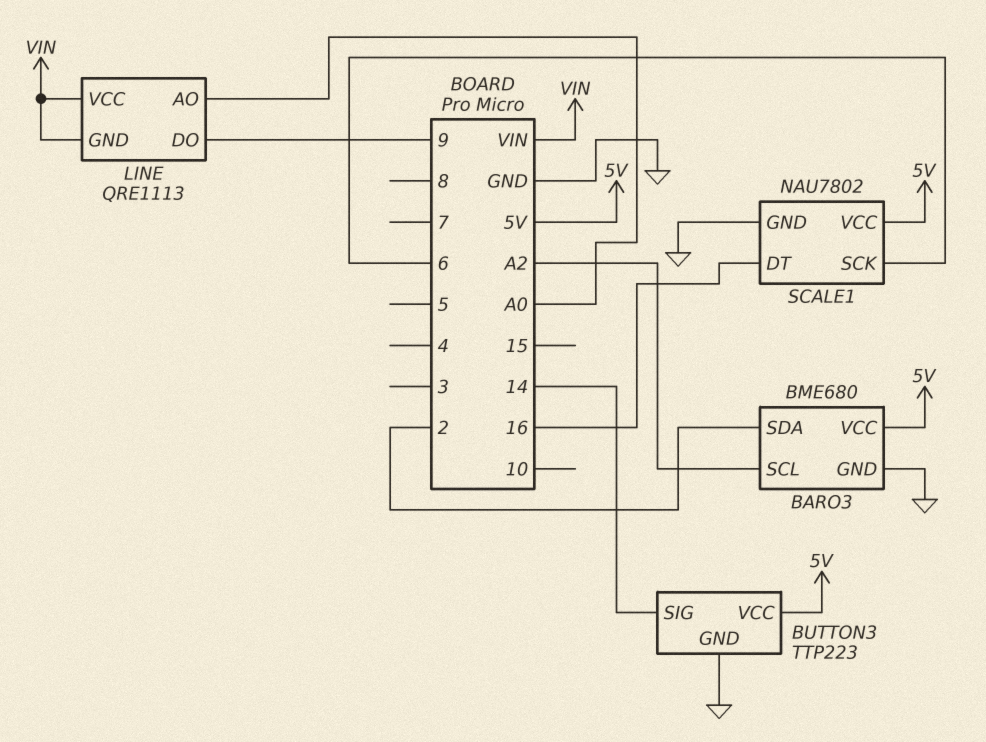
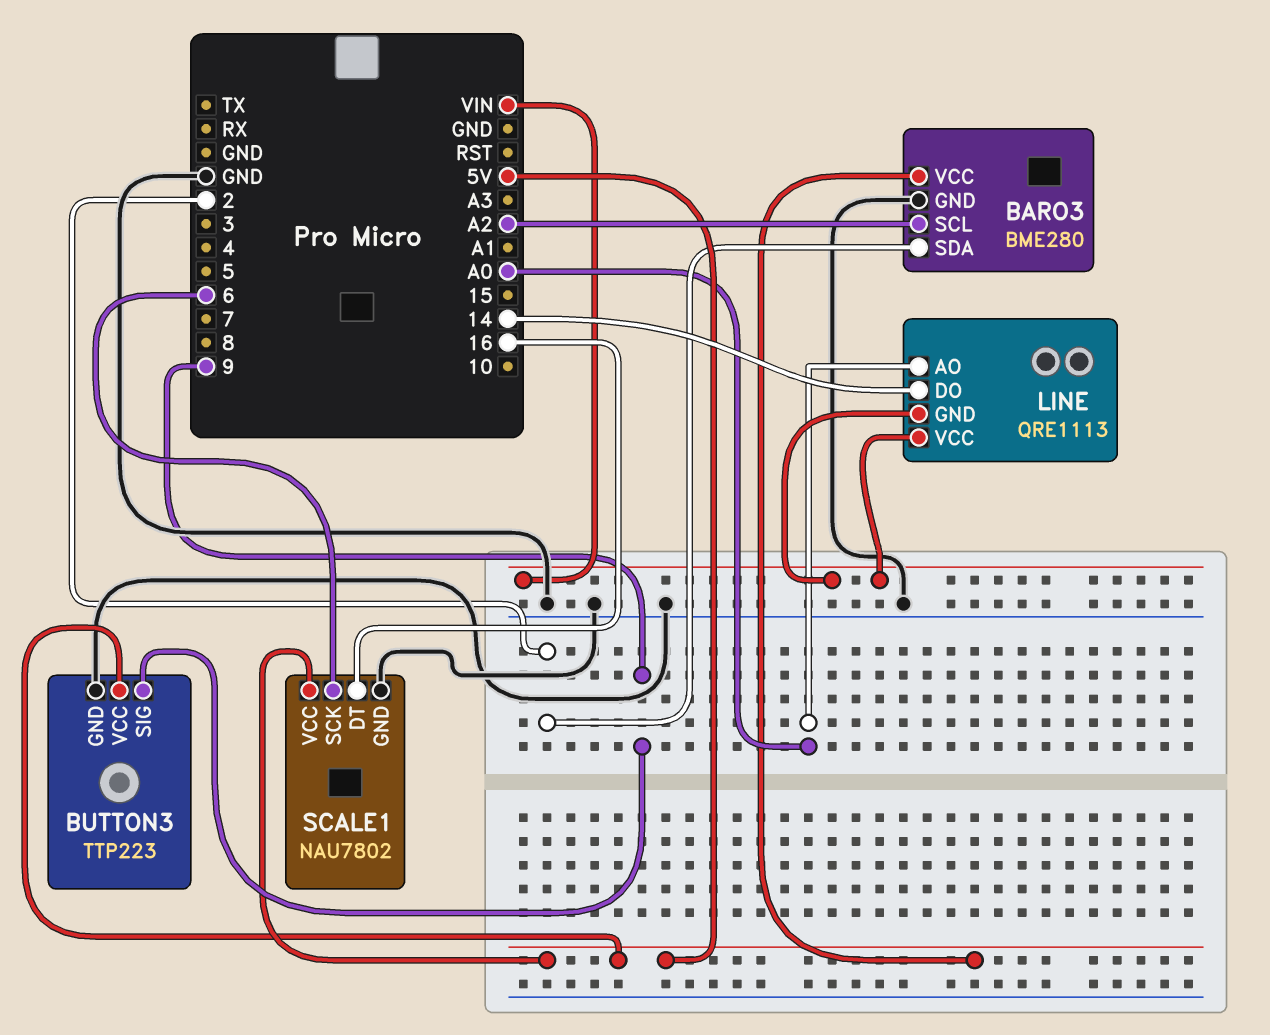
BARO3: BME680 -> BME280
BUTTON3 pin SIG: 14 -> 9
LINE pin DO: 9 -> 14

